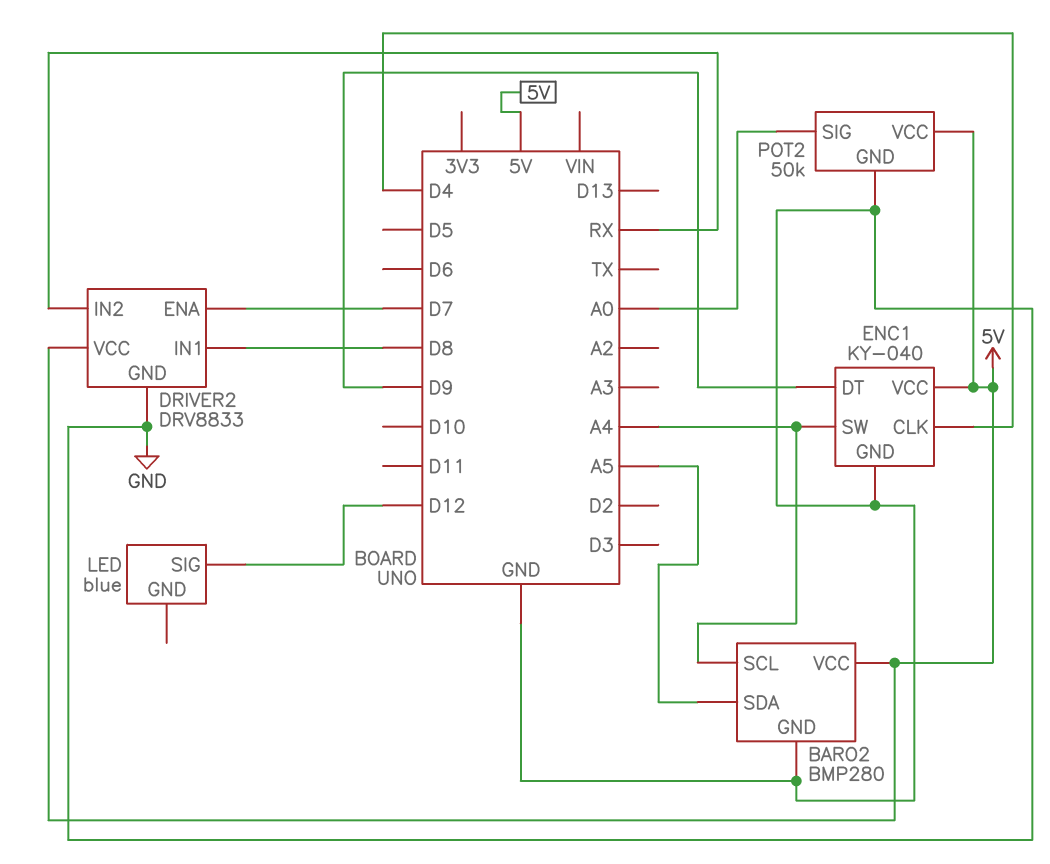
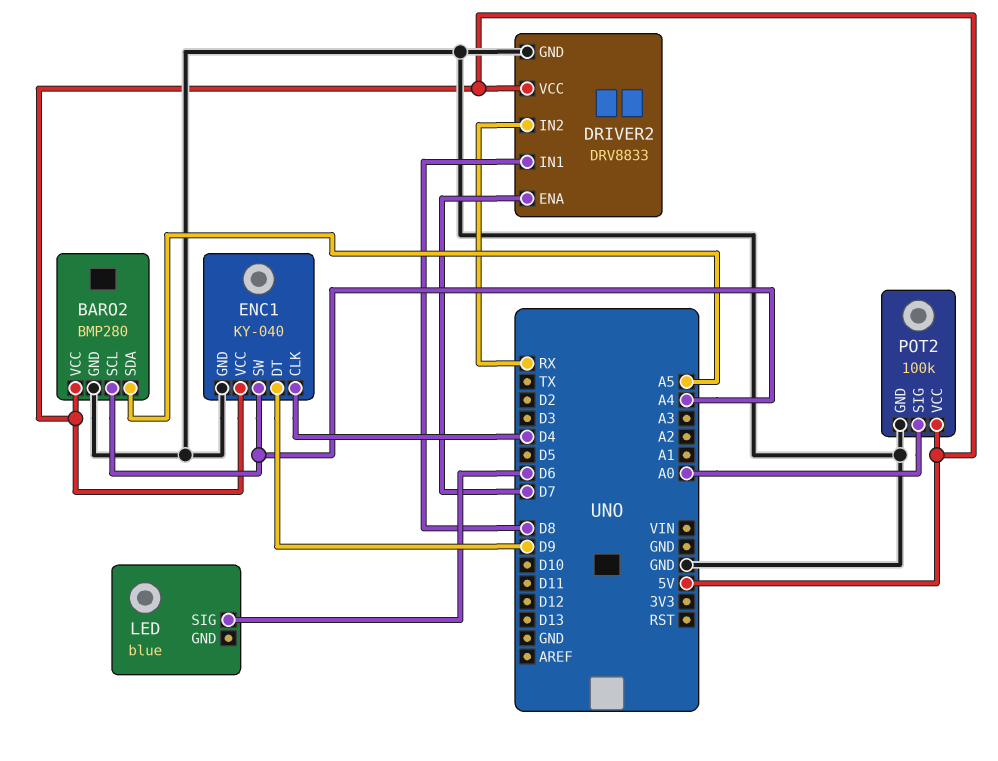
LED pin SIG: D12 -> D6
POT2: 50k -> 100k

